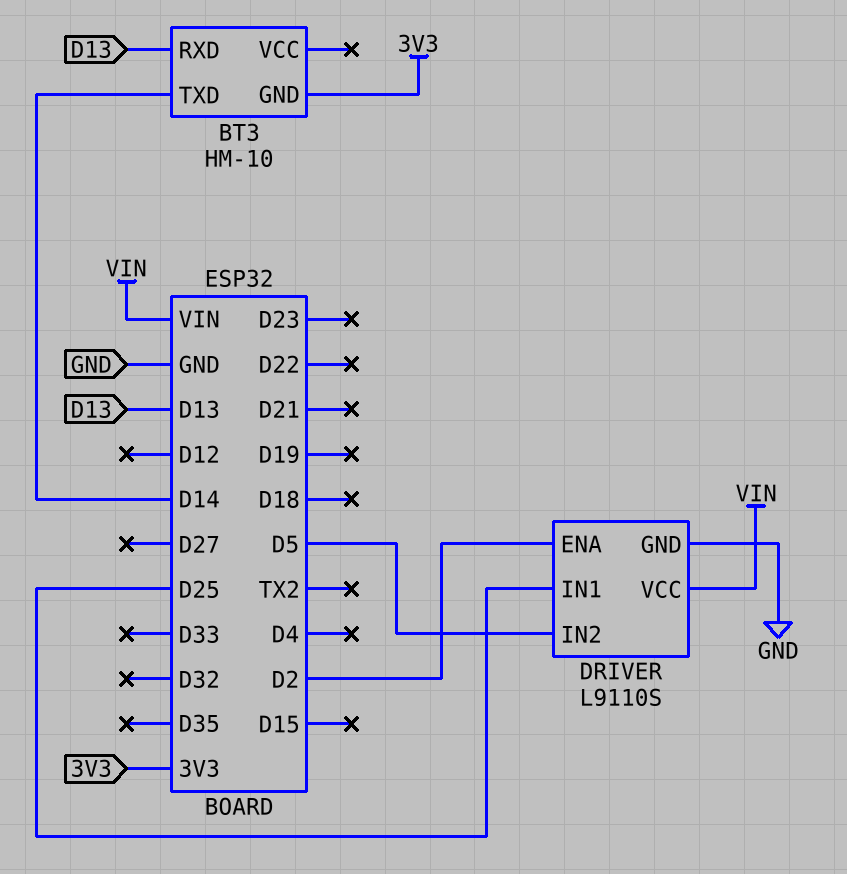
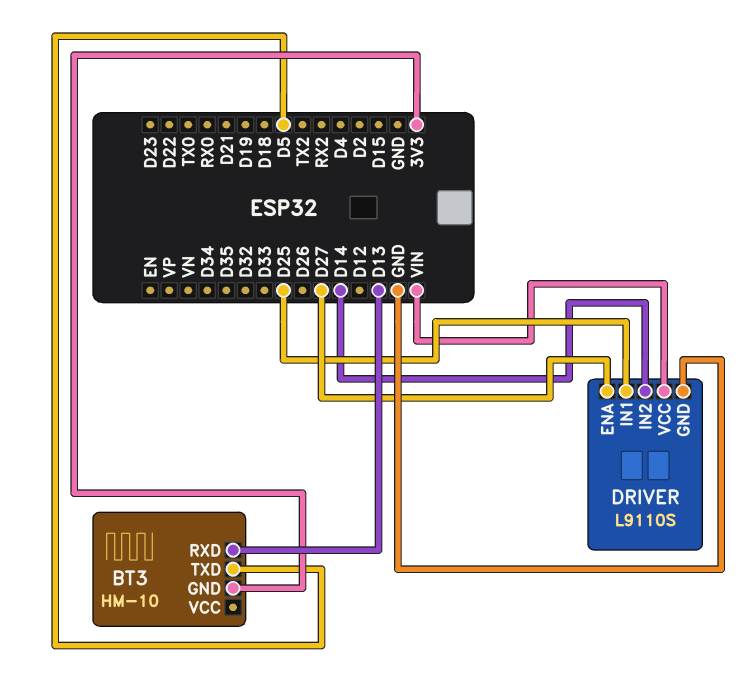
BT3 pin TXD: D14 -> D5
DRIVER pin ENA: D2 -> D27
DRIVER pin IN2: D5 -> D14

